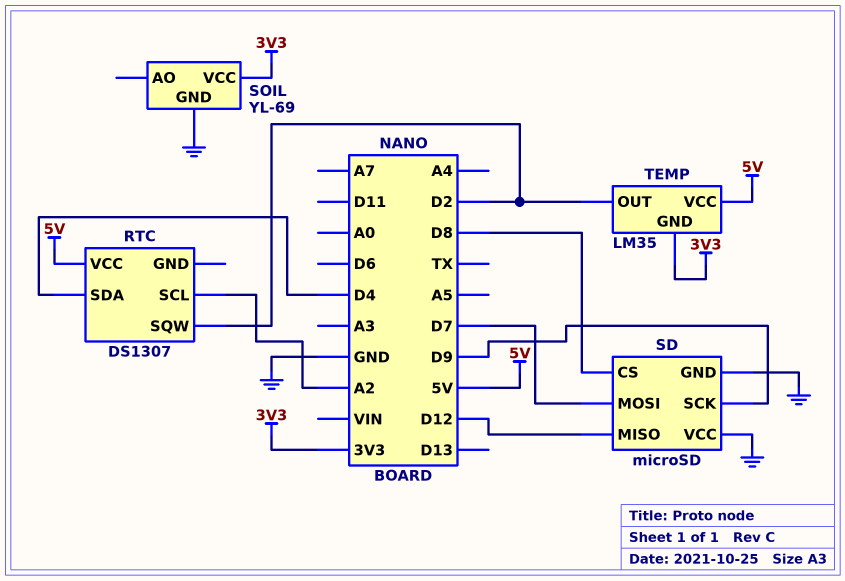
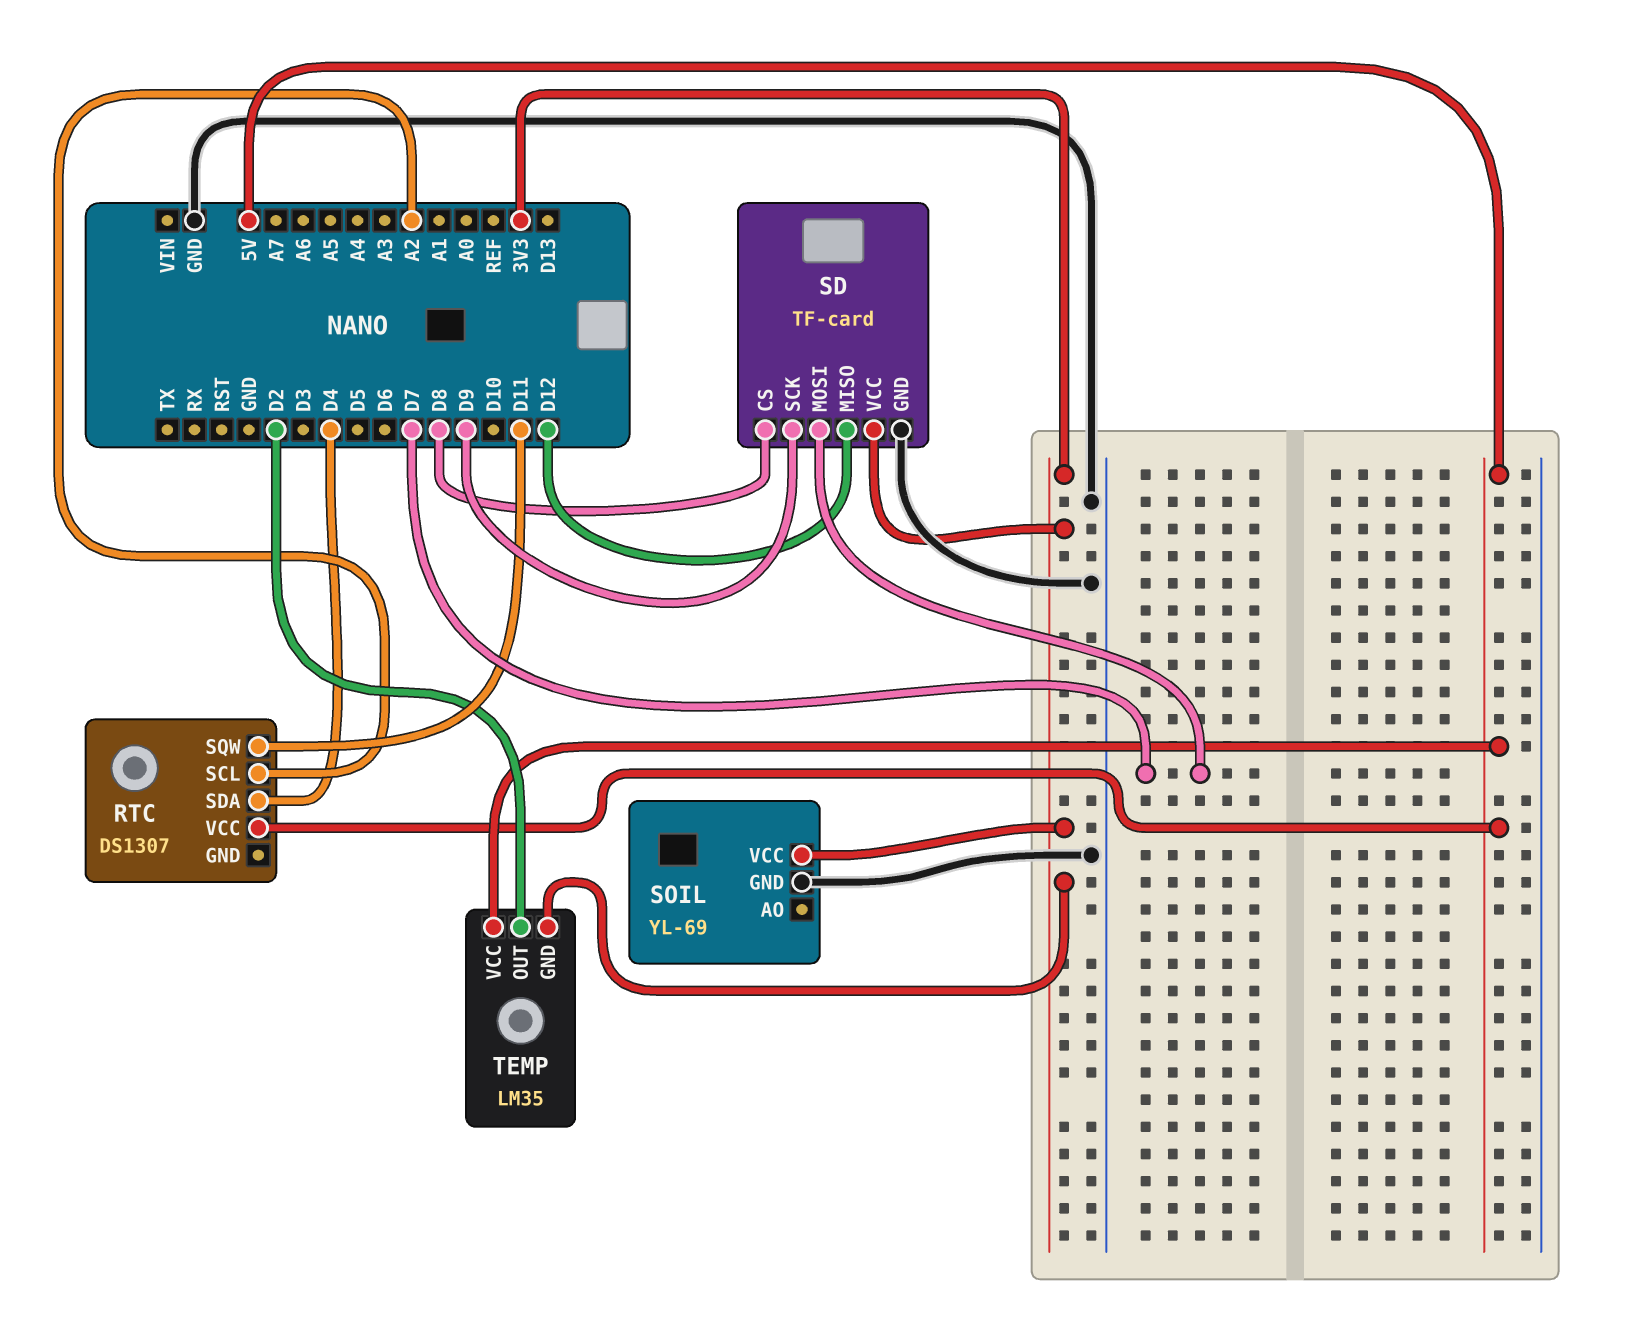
RTC pin SQW: D2 -> D11
SD: microSD -> TF-card
SD pin VCC: GND -> 3V3

